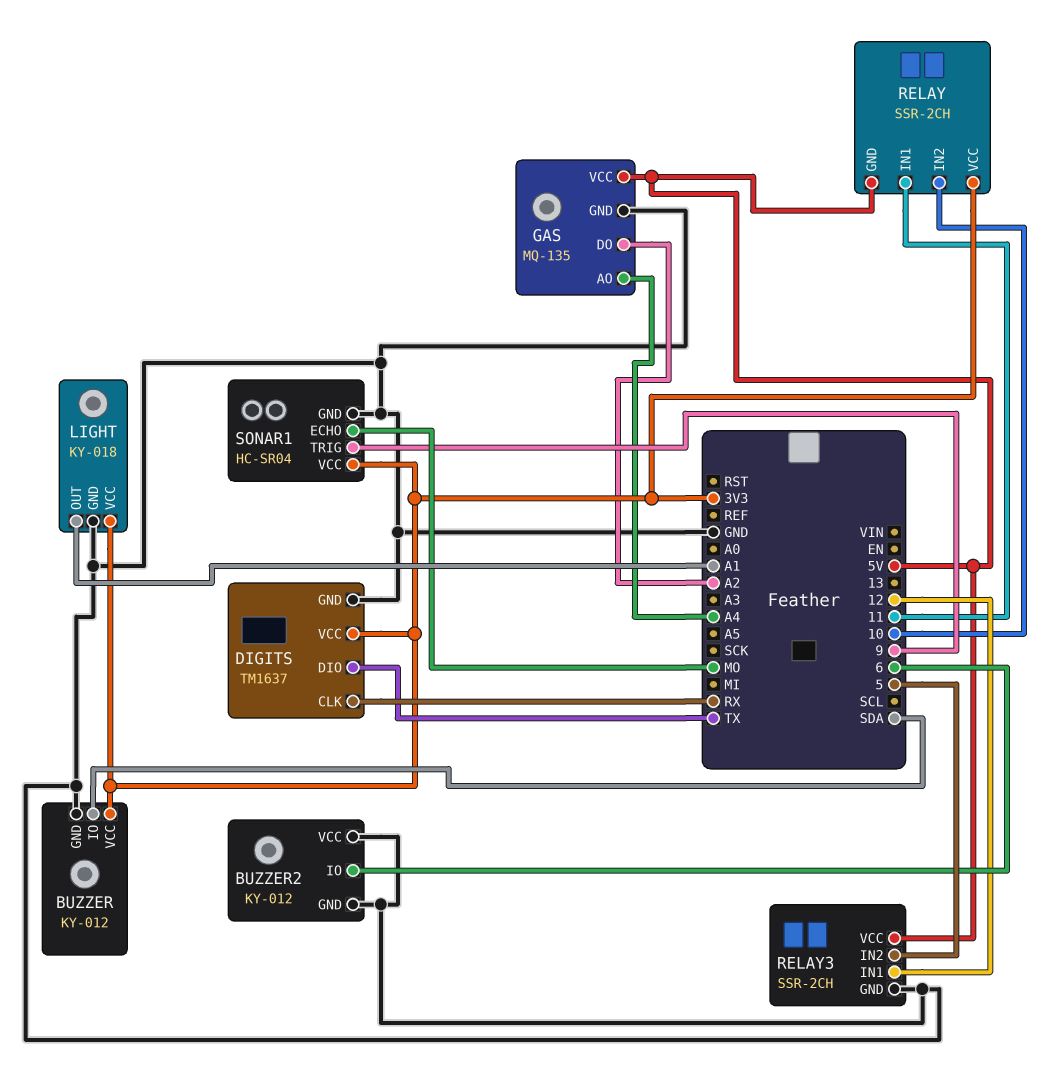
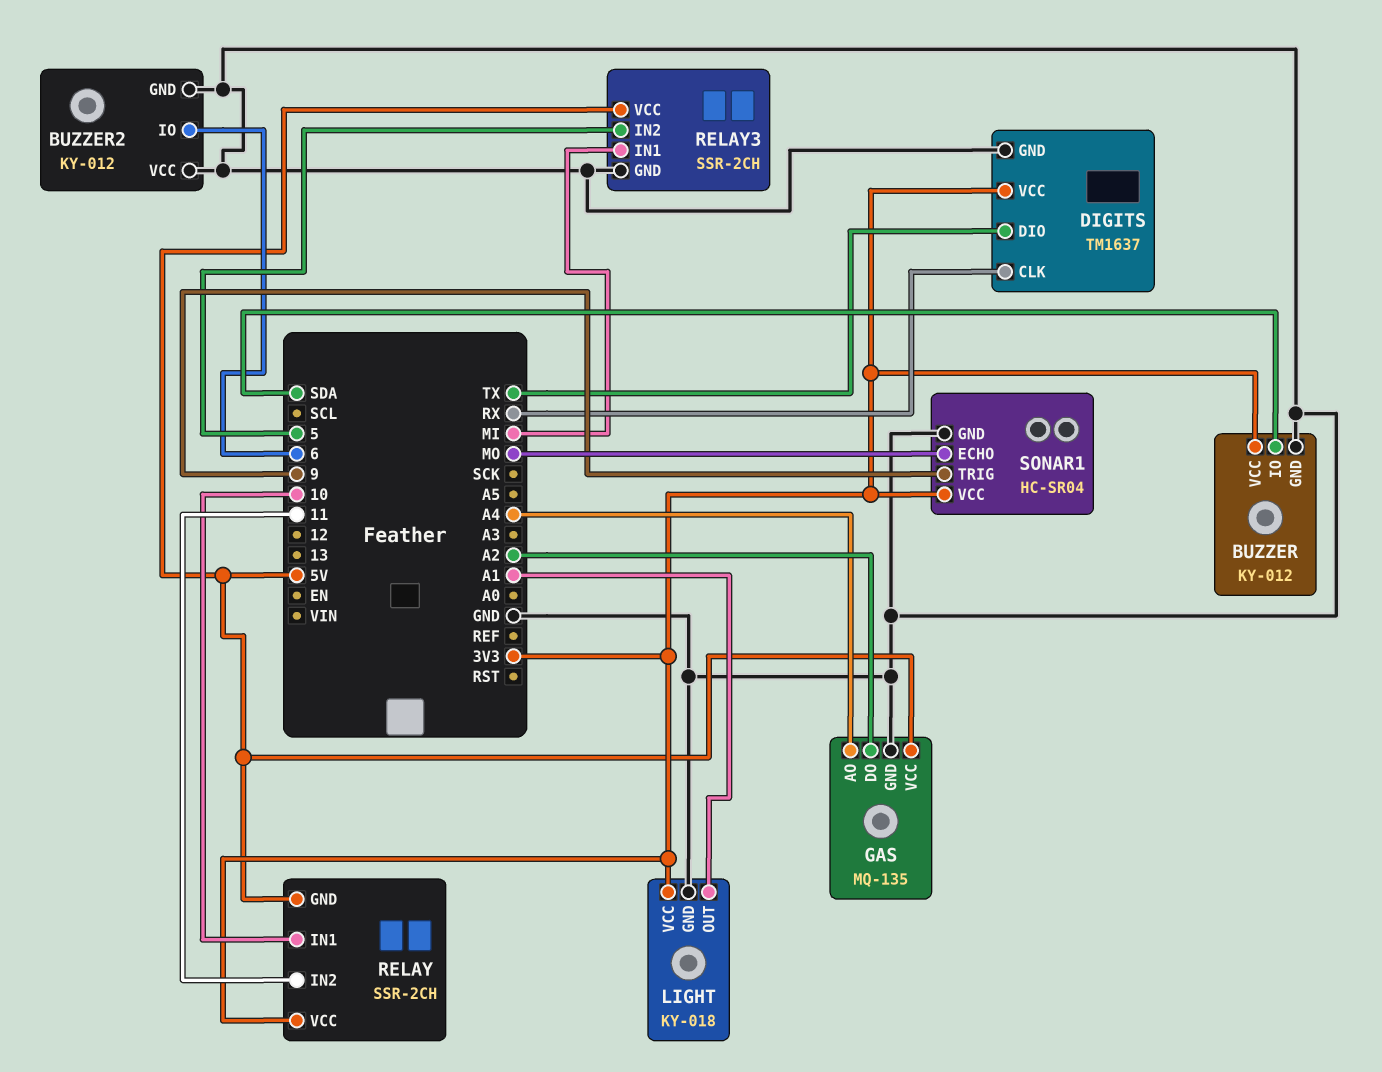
RELAY pin IN1: 11 -> 10
RELAY pin IN2: 10 -> 11
RELAY3 pin IN1: 12 -> MI

